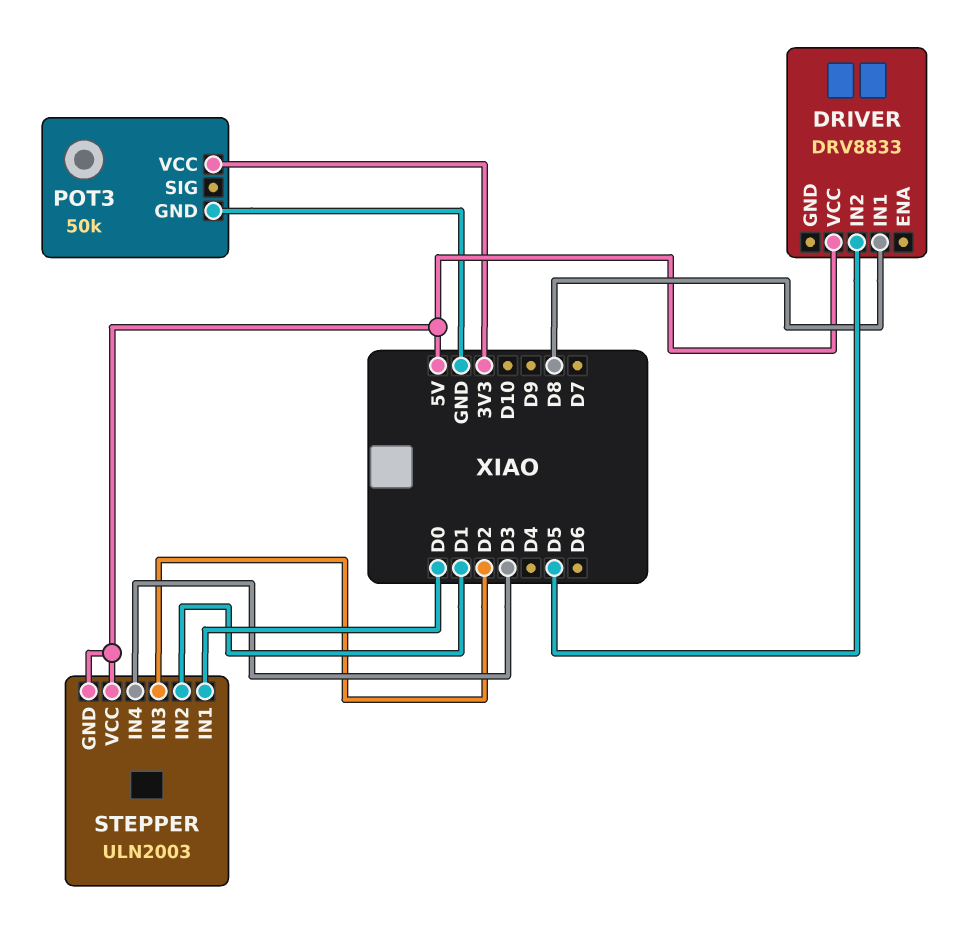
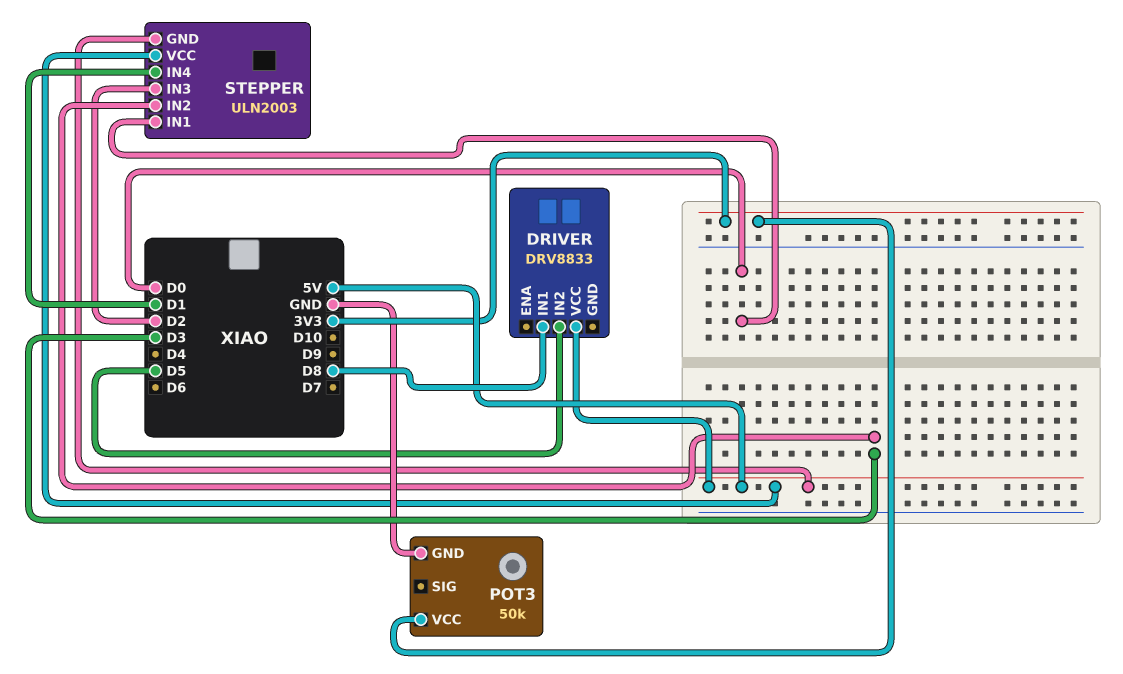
STEPPER pin IN2: D1 -> D3
STEPPER pin IN4: D3 -> D1

